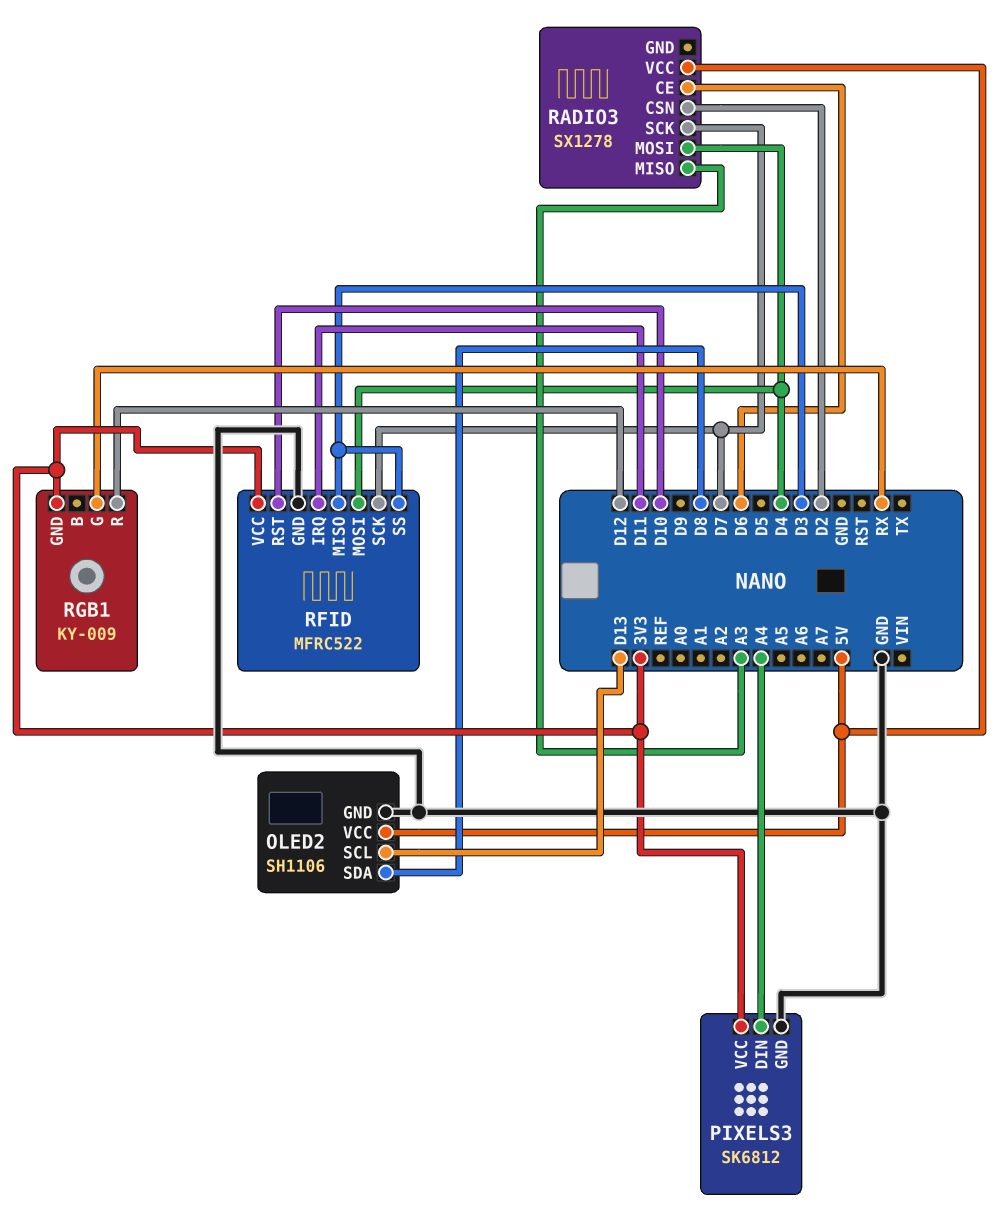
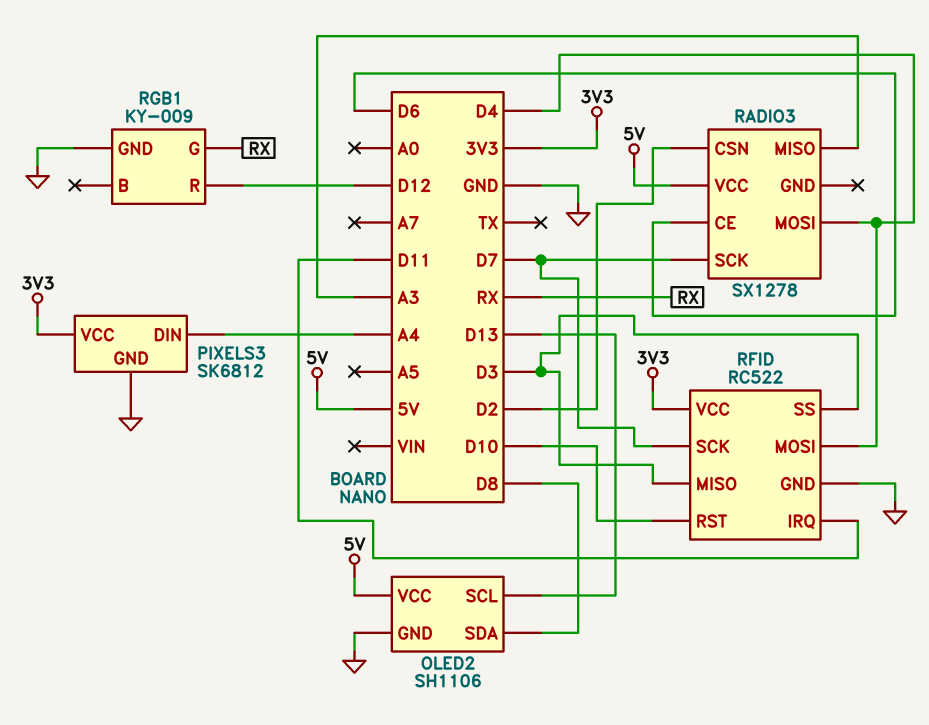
RFID: MFRC522 -> RC522
RGB1 pin GND: 3V3 -> GND

